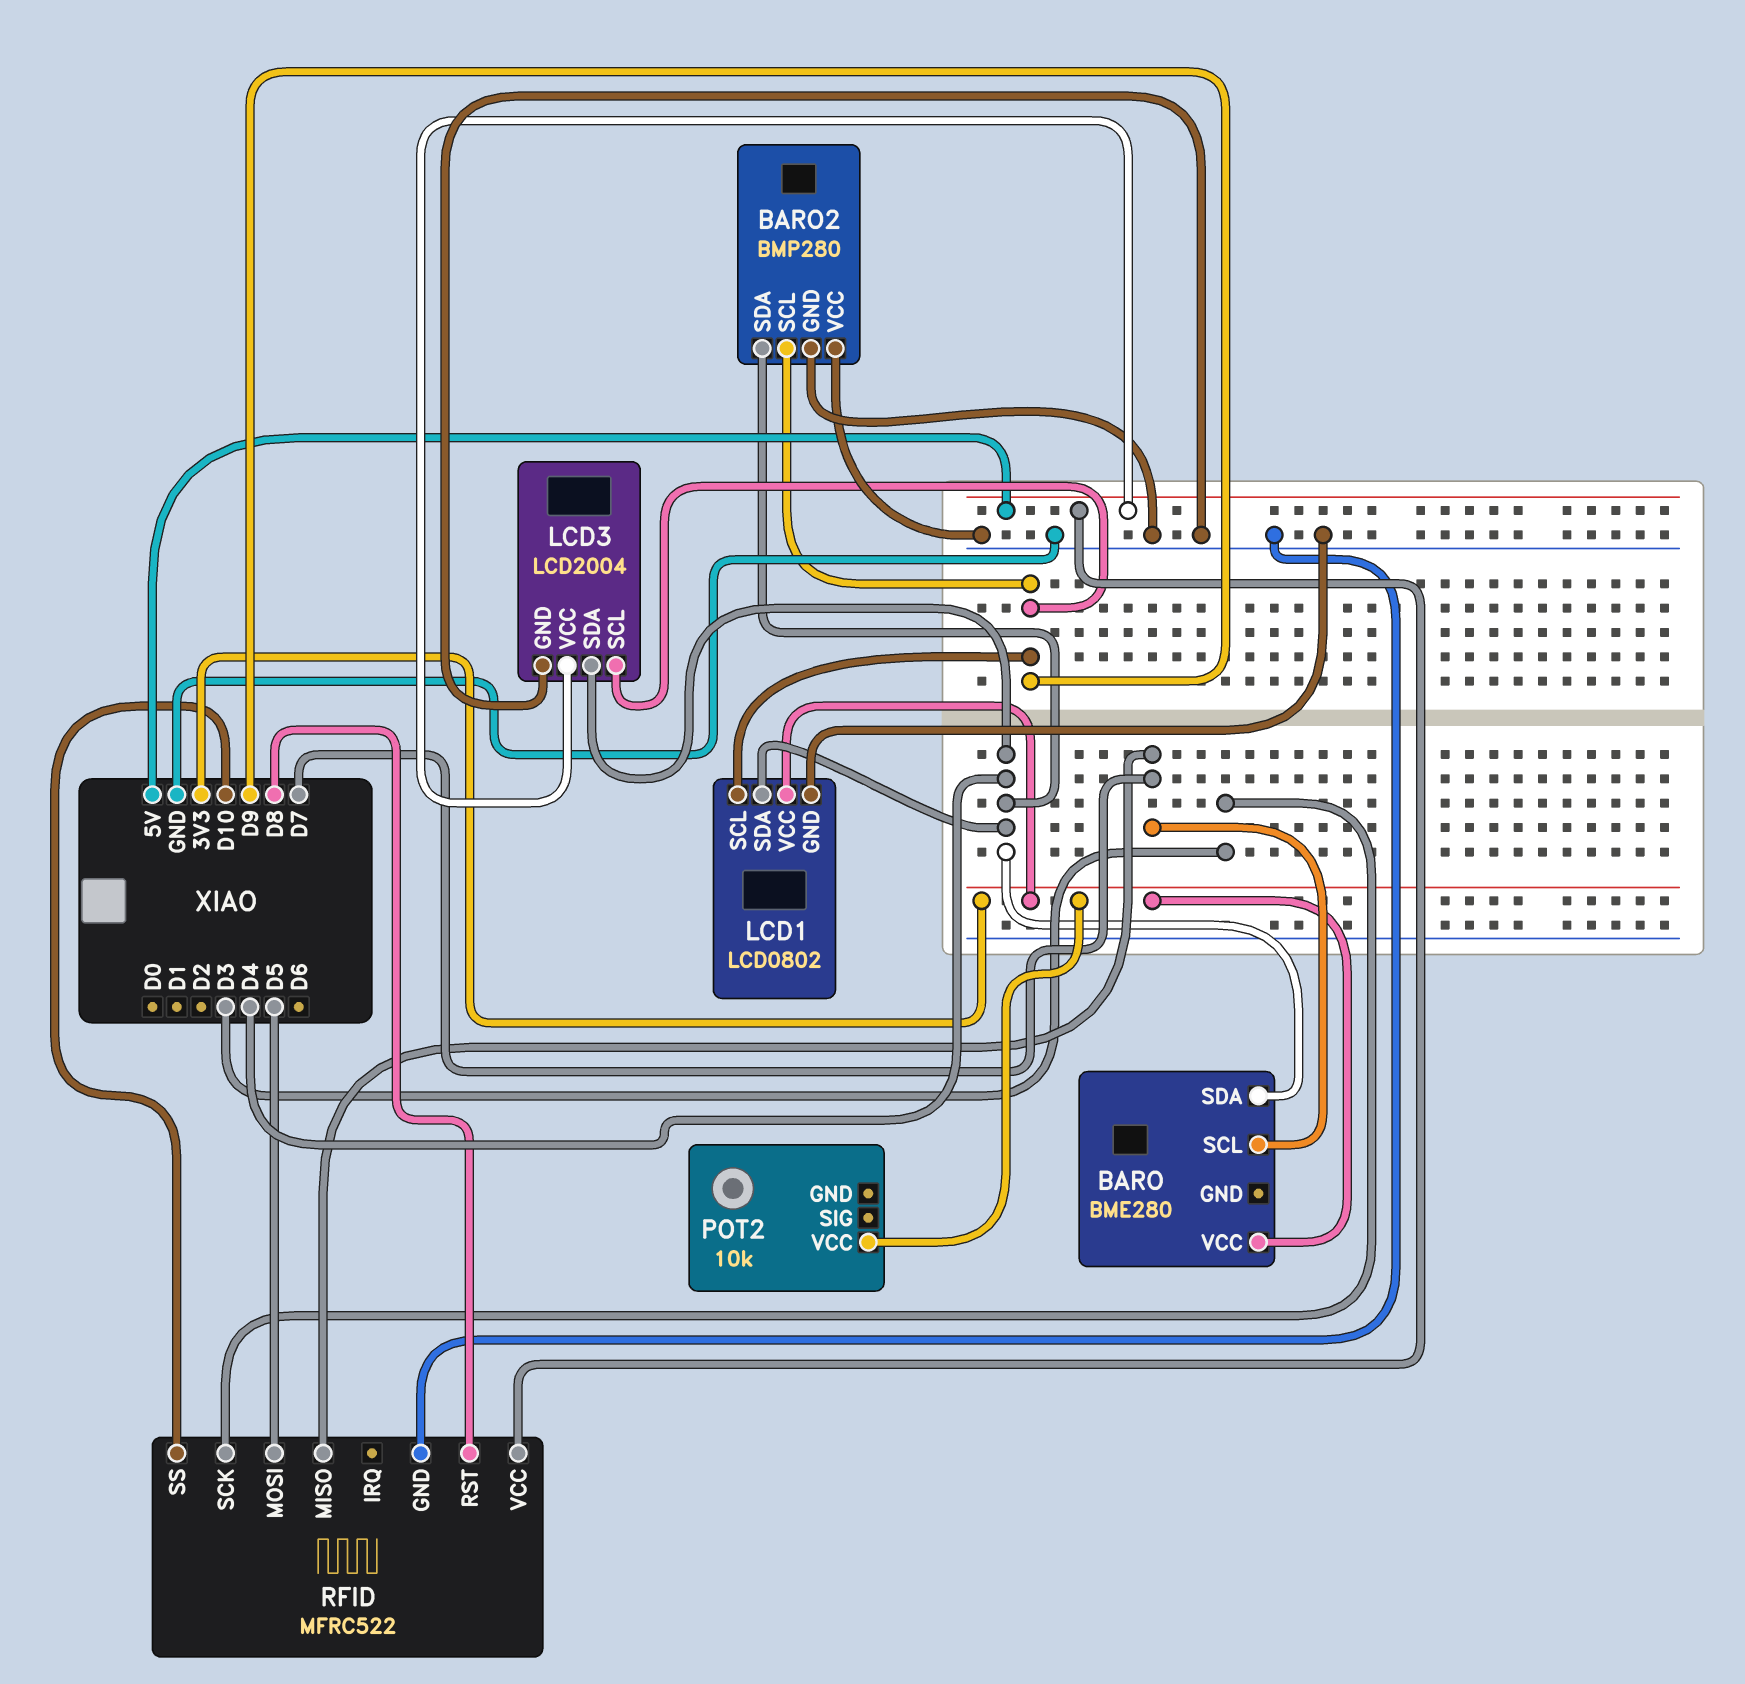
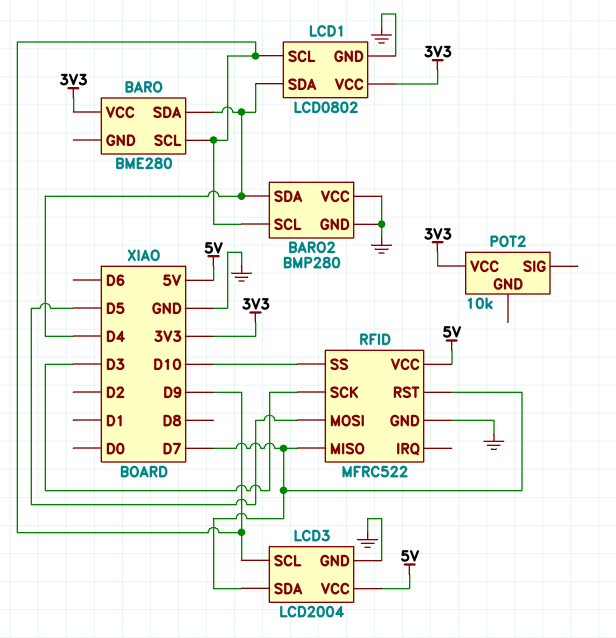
BARO pin SCL: D7 -> D9
LCD3 pin SDA: D4 -> D7
RFID pin RST: D8 -> D7

